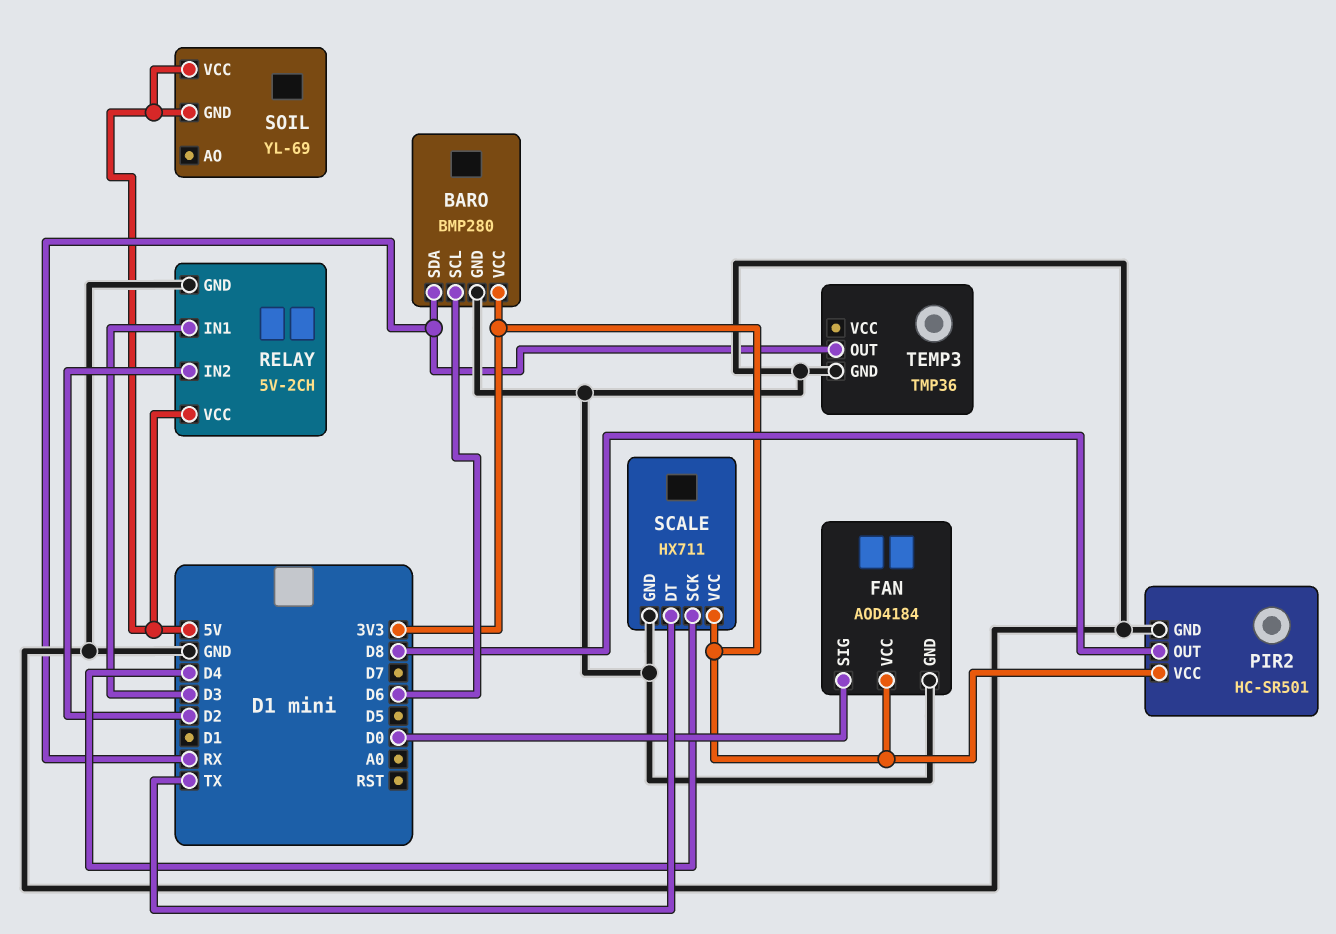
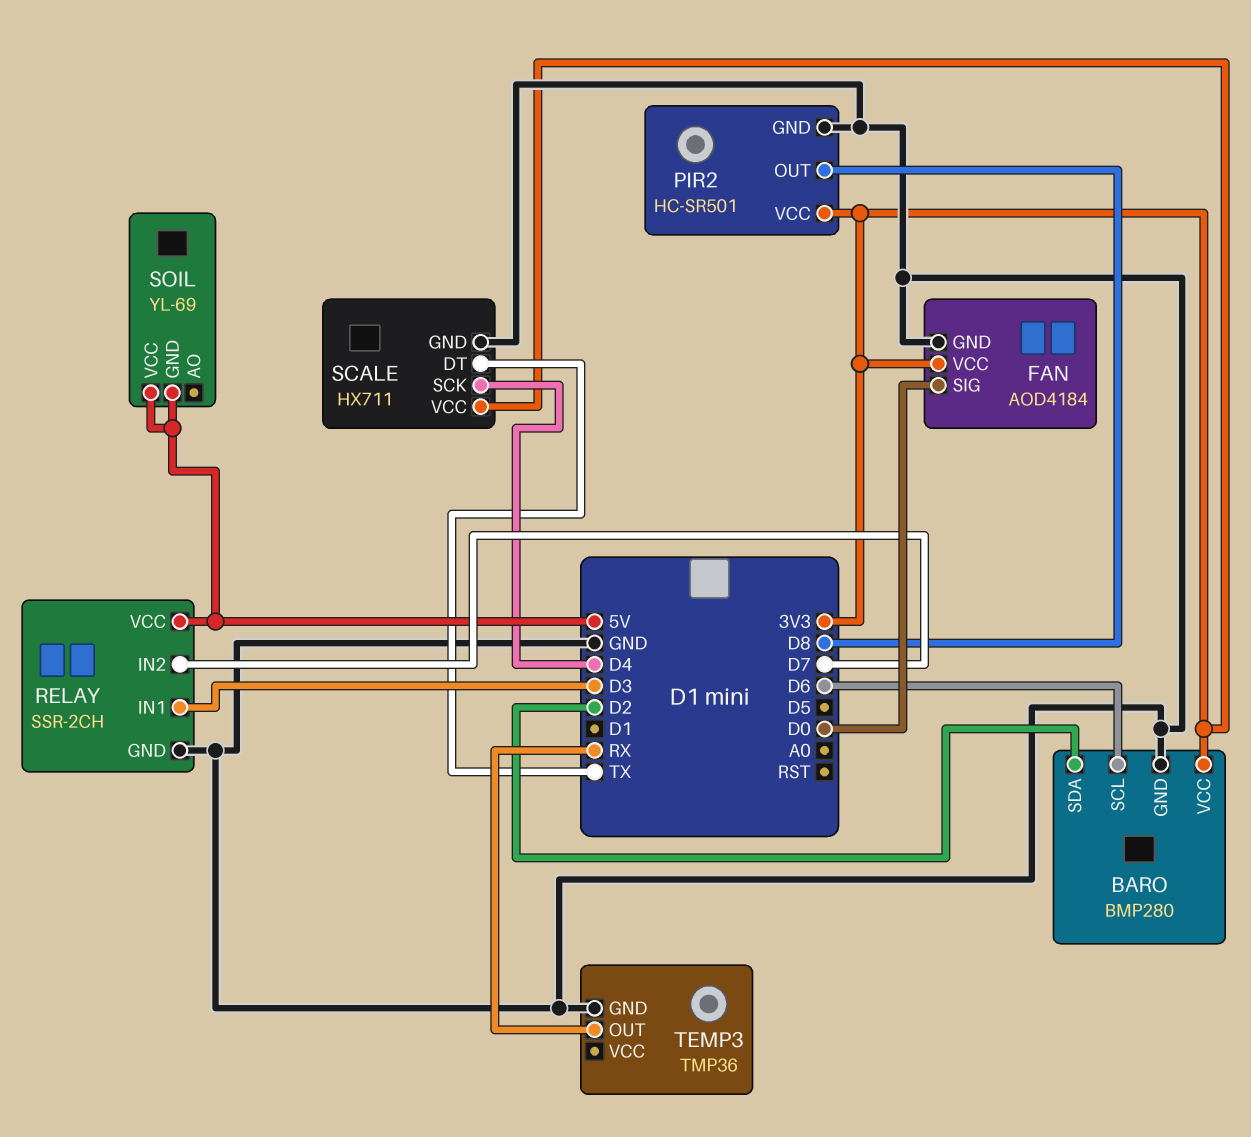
BARO pin SDA: RX -> D2
RELAY: 5V-2CH -> SSR-2CH
RELAY pin IN2: D2 -> D7

